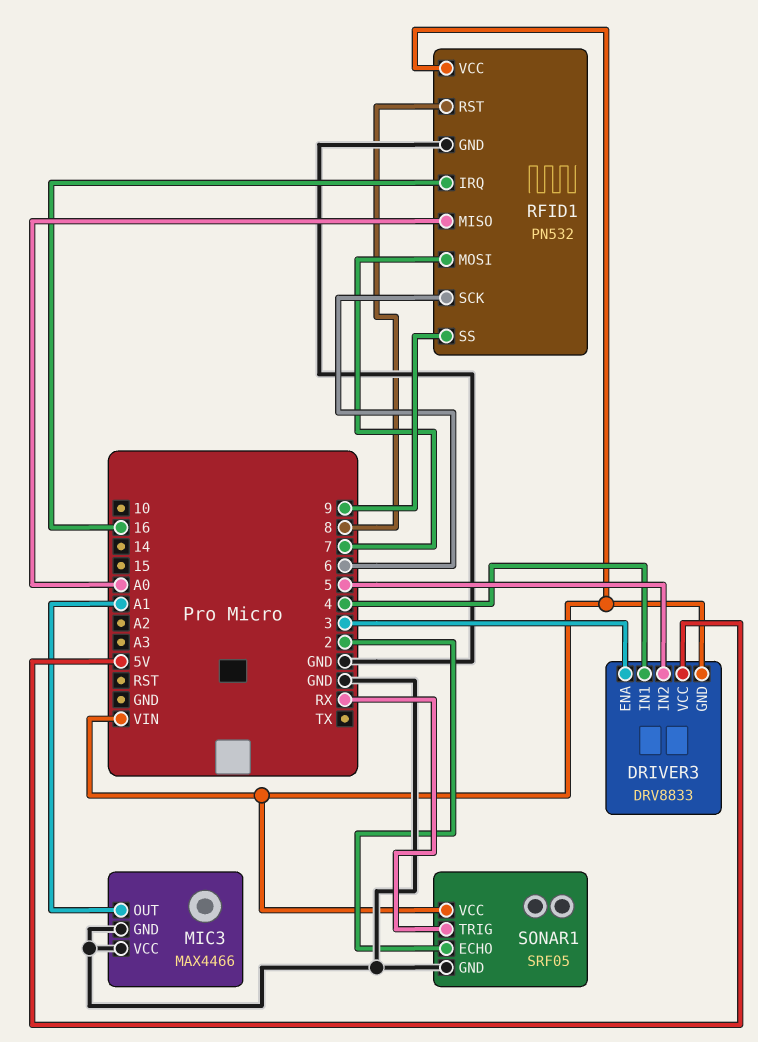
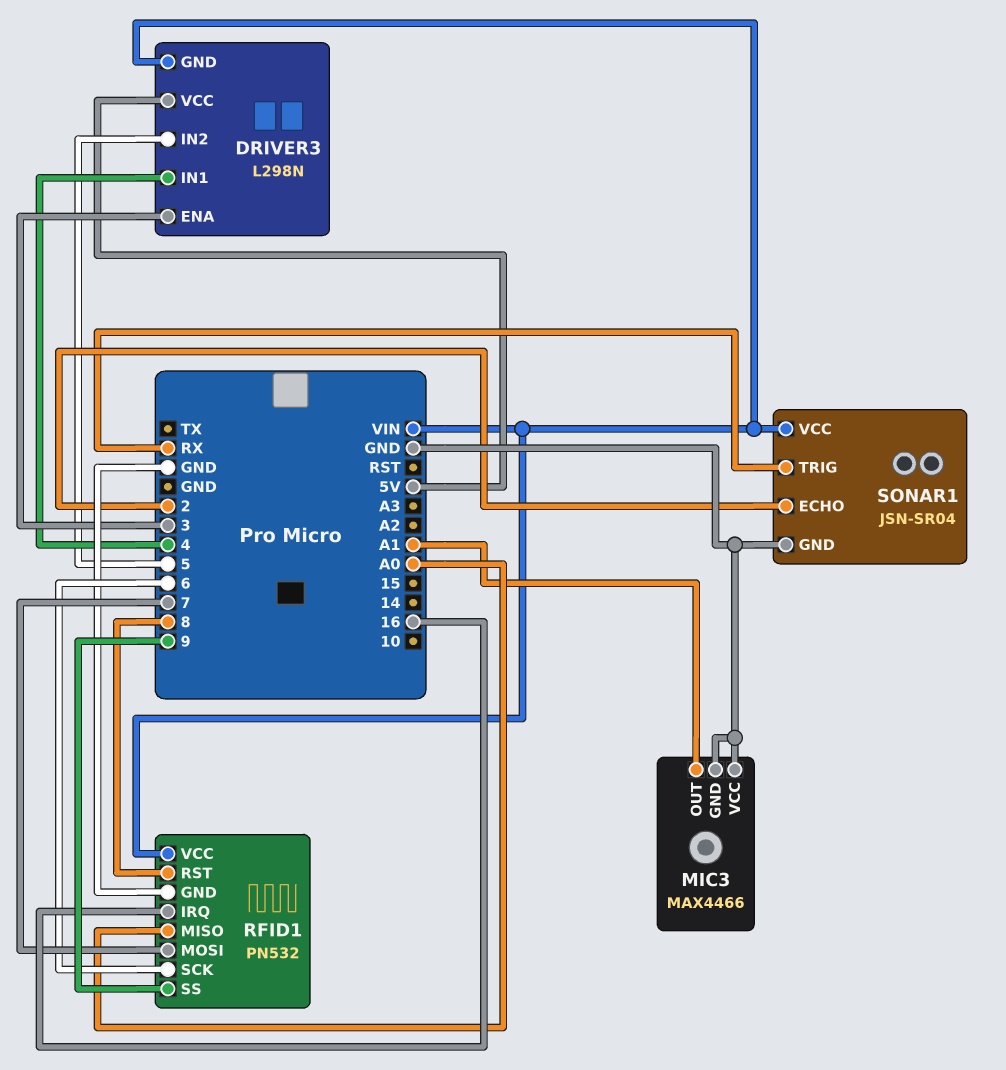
DRIVER3: DRV8833 -> L298N
SONAR1: SRF05 -> JSN-SR04

